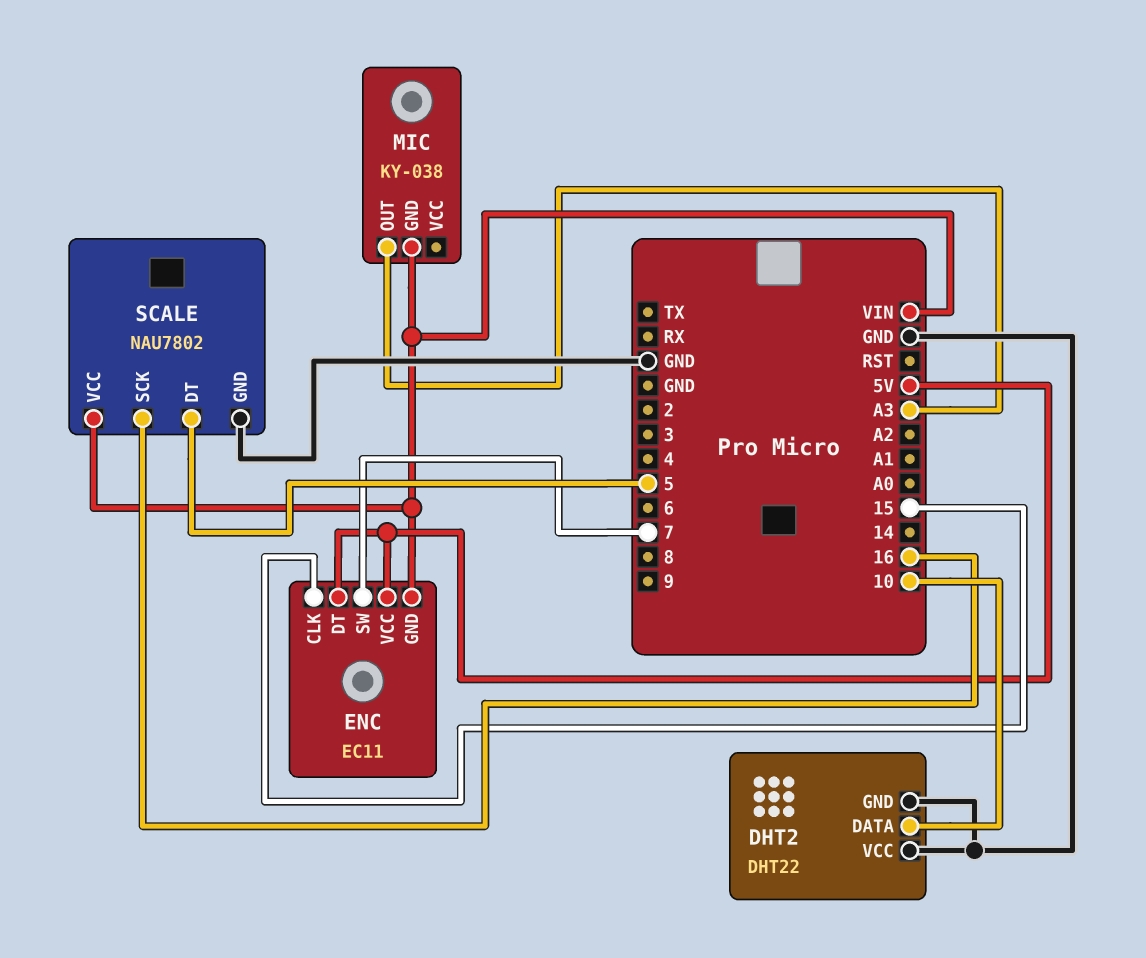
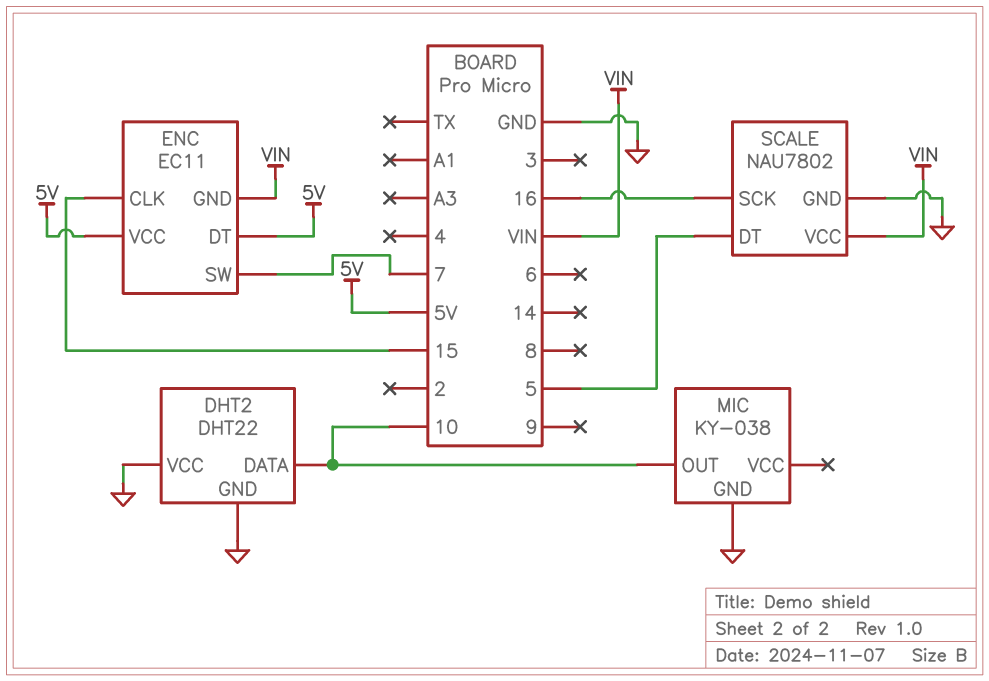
MIC pin GND: VIN -> GND
MIC pin OUT: A3 -> 10

